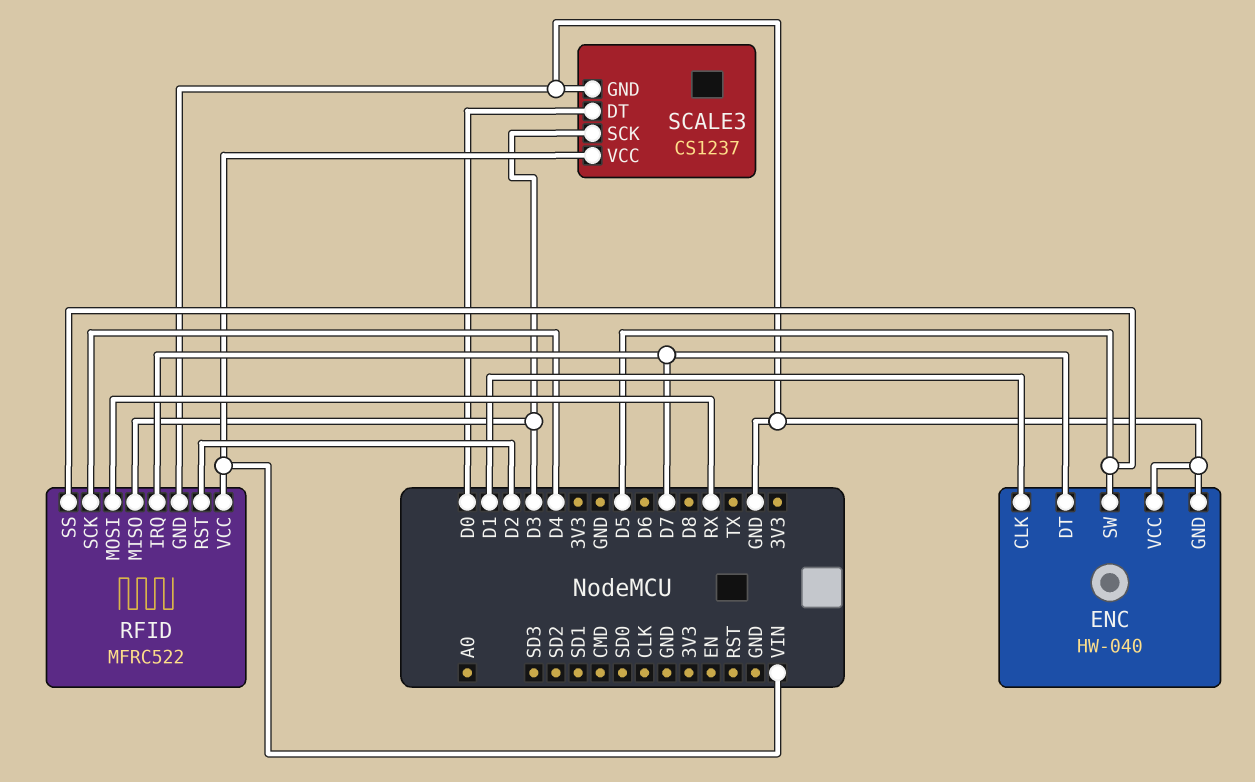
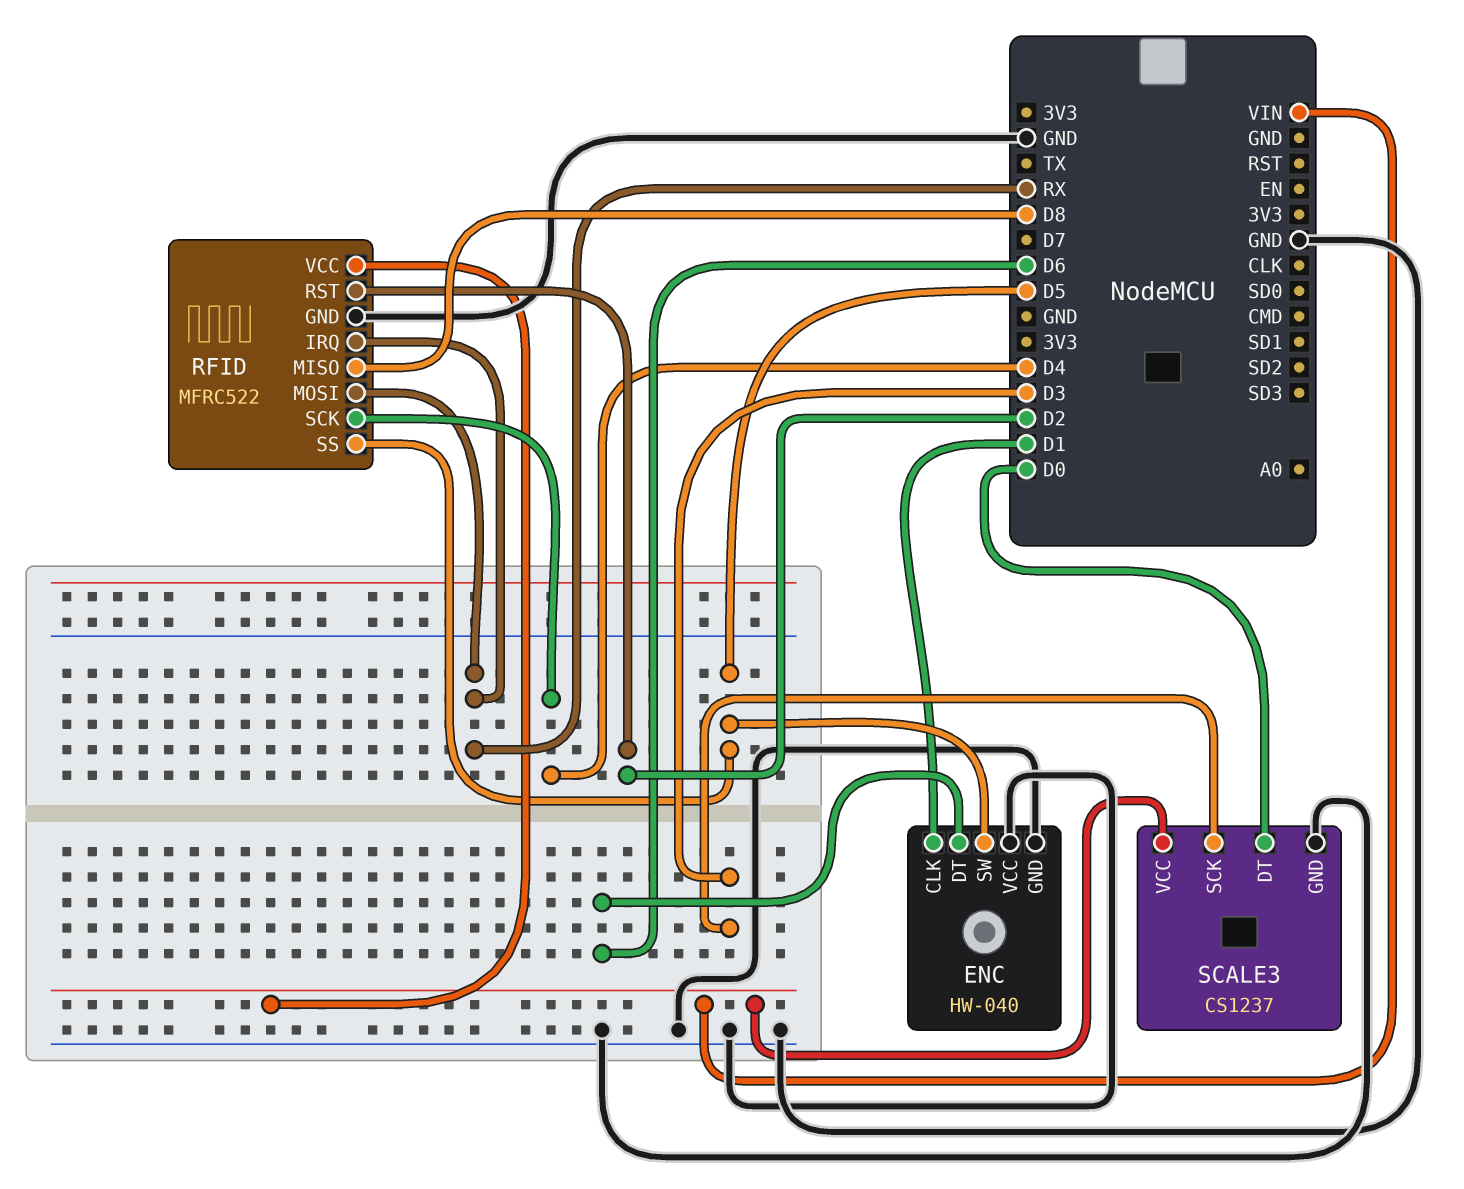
ENC pin DT: D7 -> D6
RFID pin IRQ: D7 -> RX
RFID pin MISO: D3 -> D8

